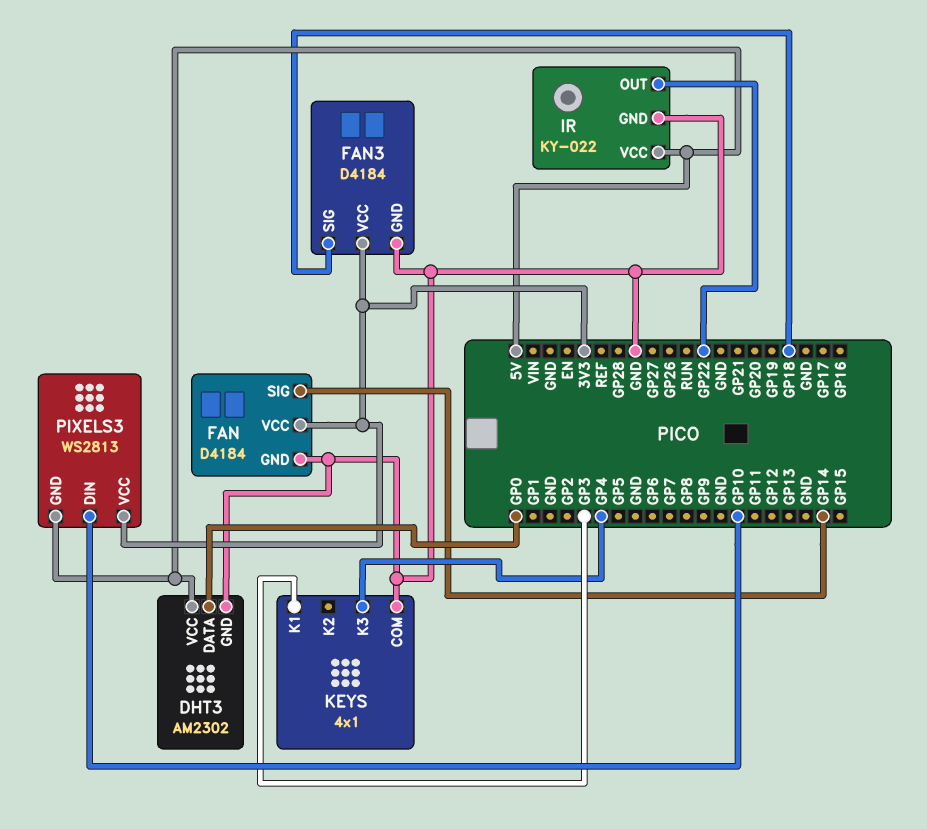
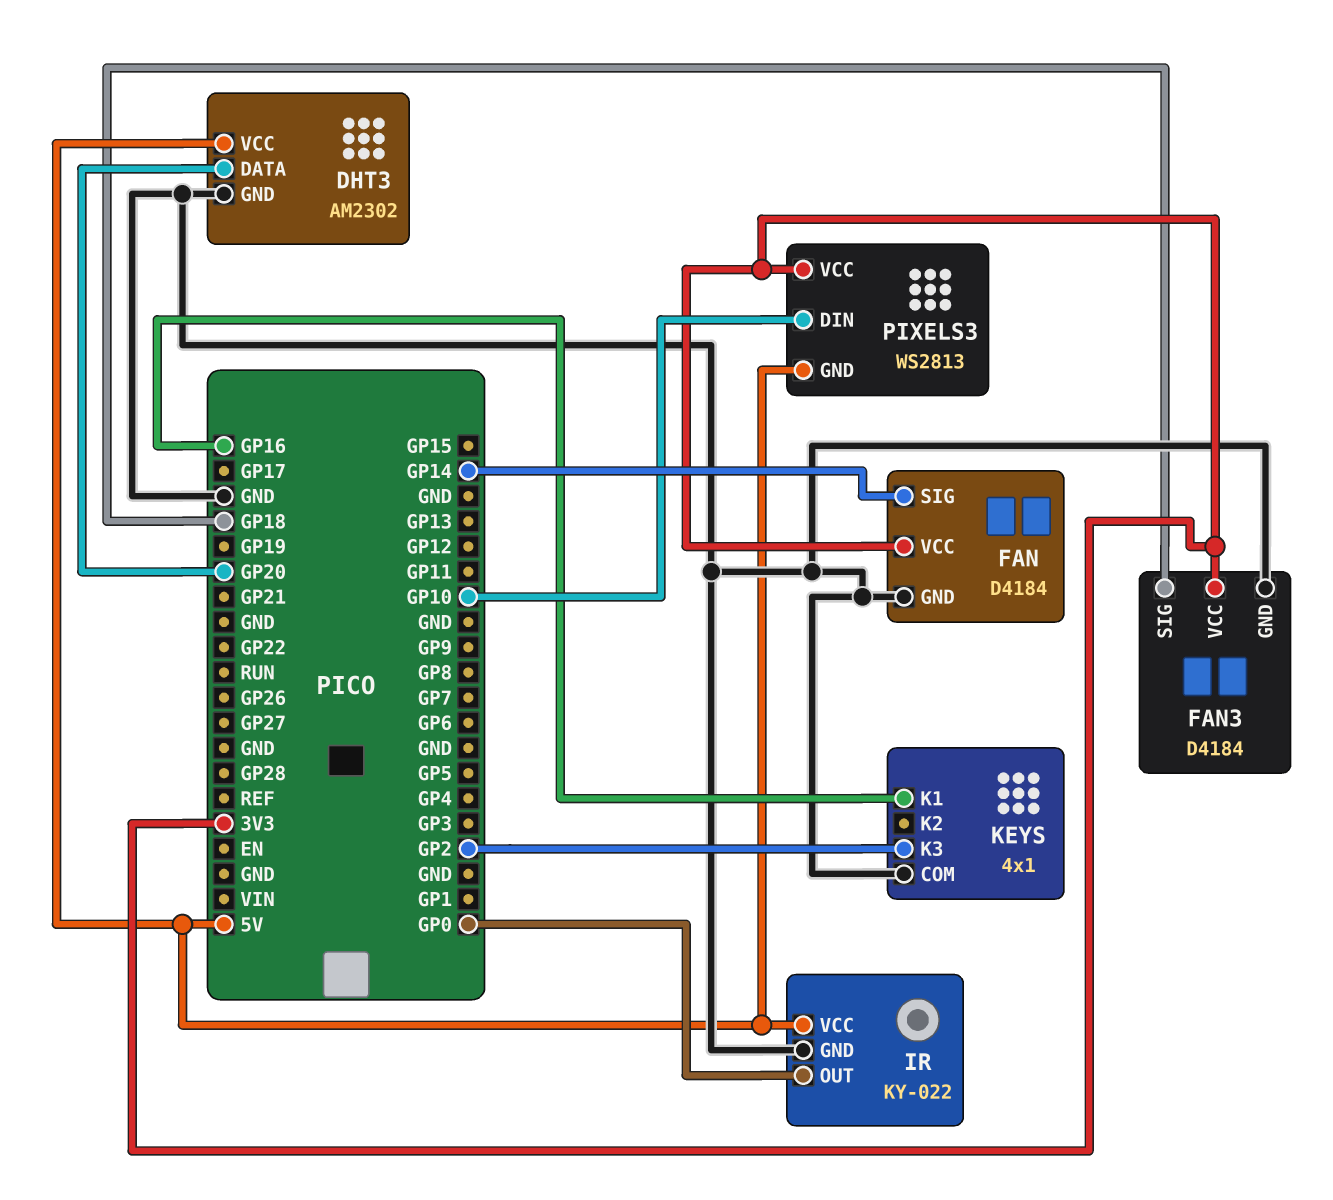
DHT3 pin DATA: GP0 -> GP20
IR pin OUT: GP22 -> GP0
KEYS pin K1: GP3 -> GP16
KEYS pin K3: GP4 -> GP2

